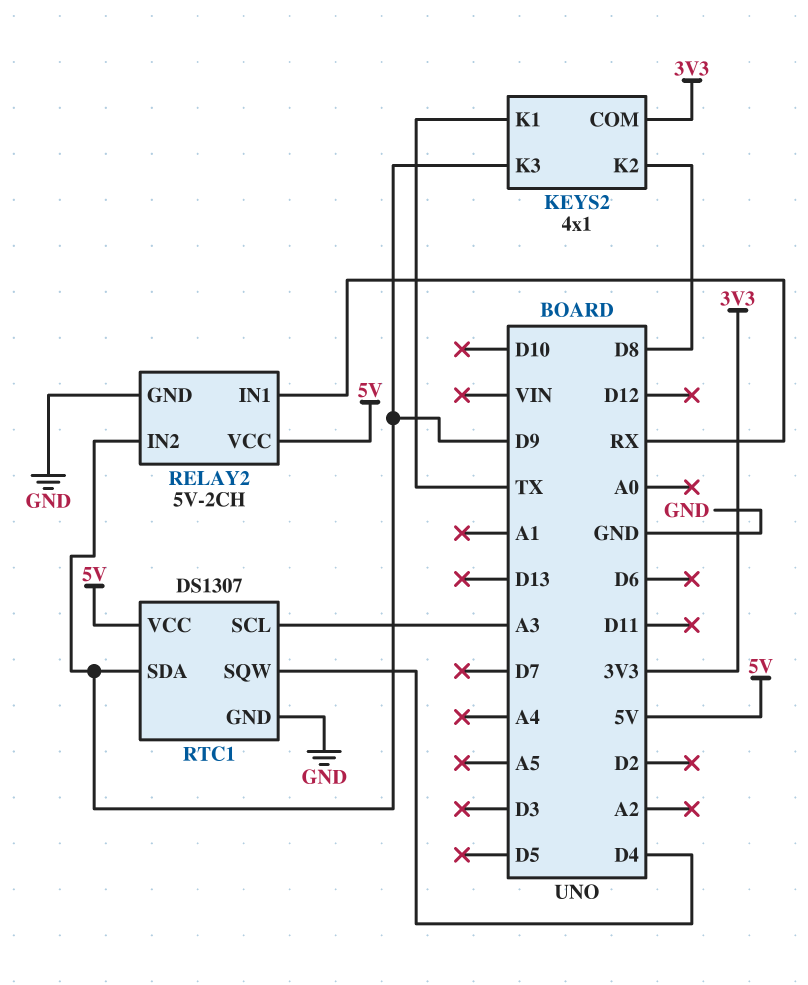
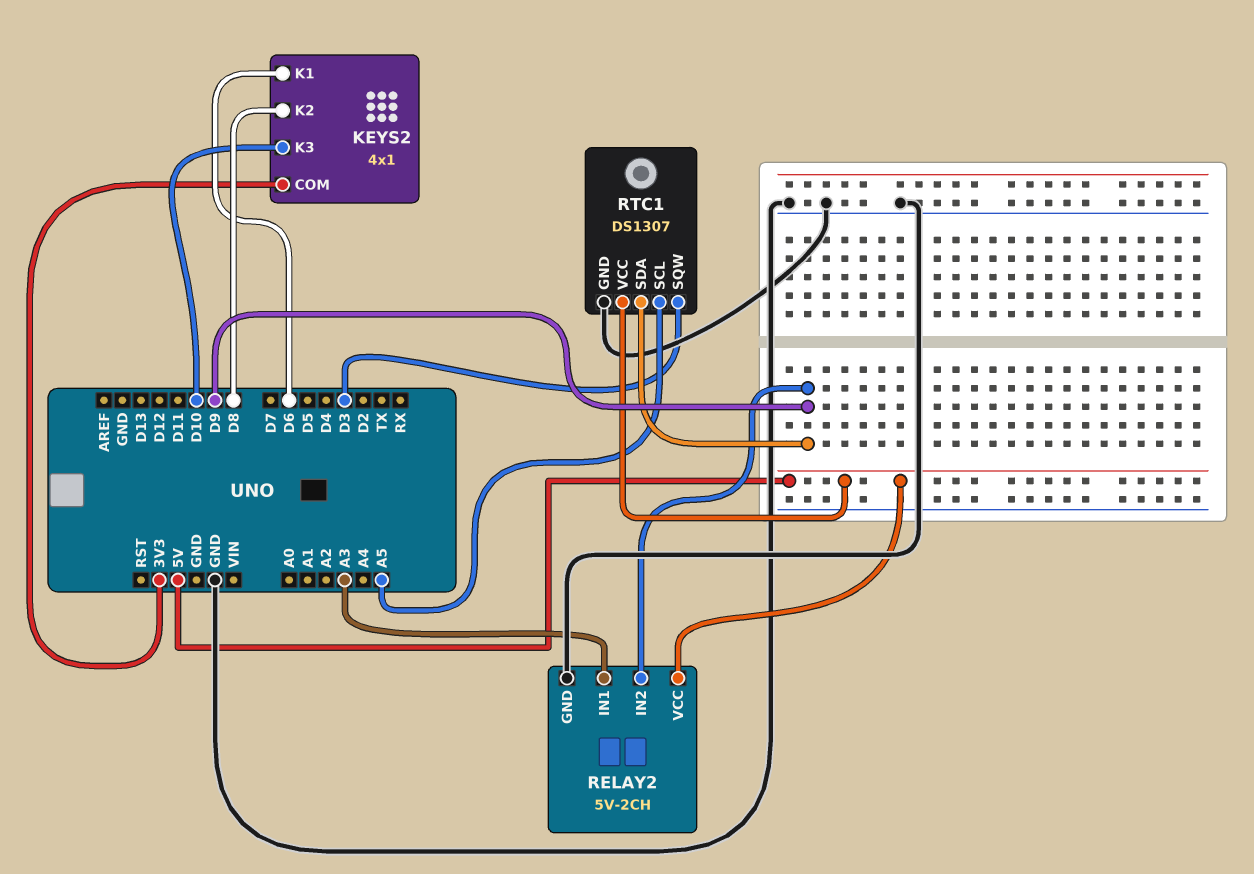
KEYS2 pin K1: TX -> D6
KEYS2 pin K3: D9 -> D10
RELAY2 pin IN1: RX -> A3
RTC1 pin SCL: A3 -> A5
RTC1 pin SQW: D4 -> D3

